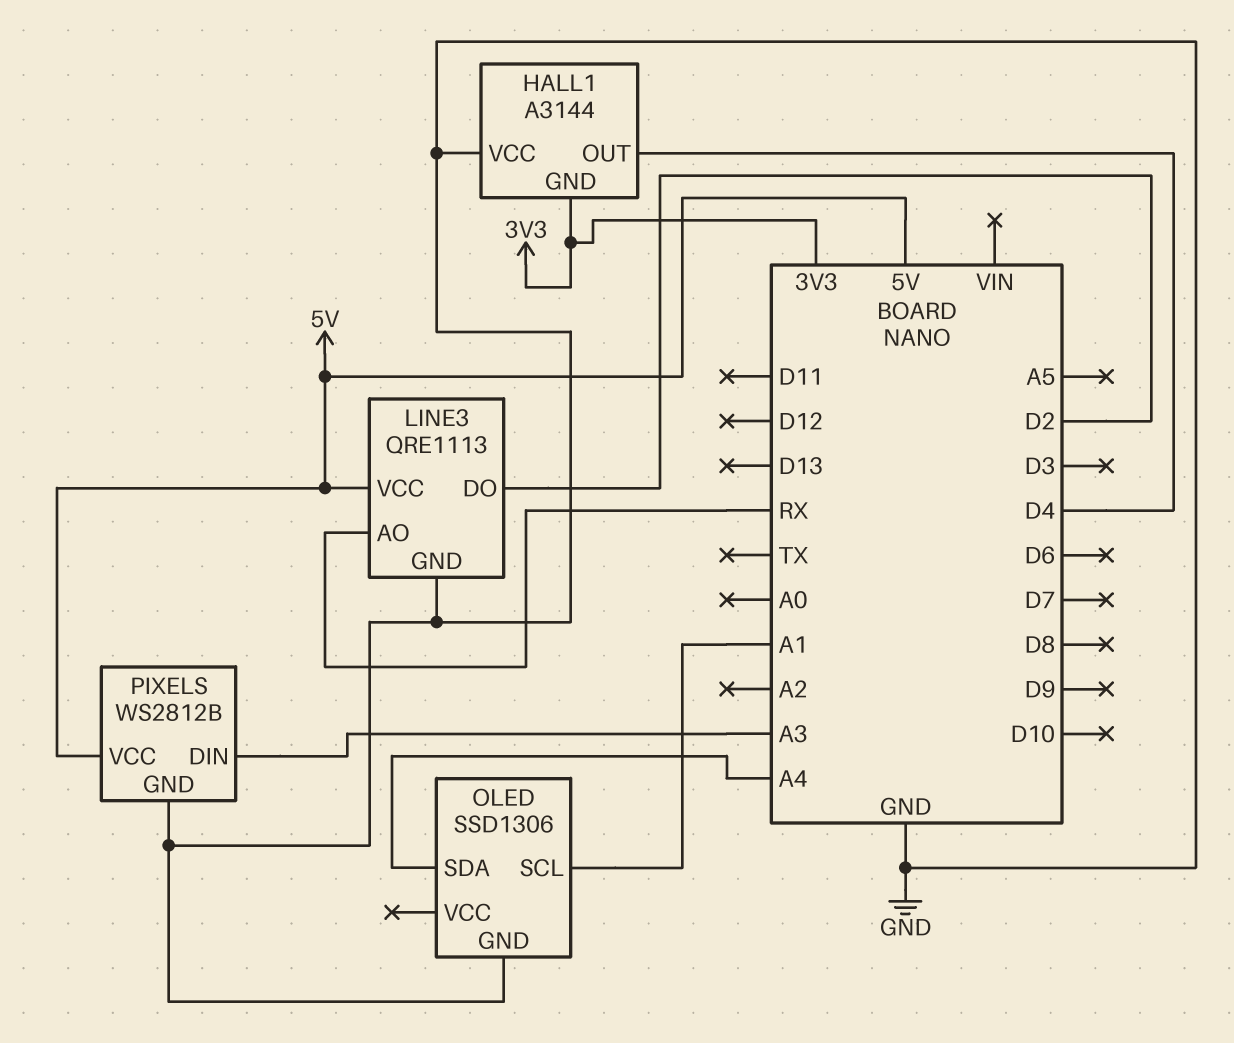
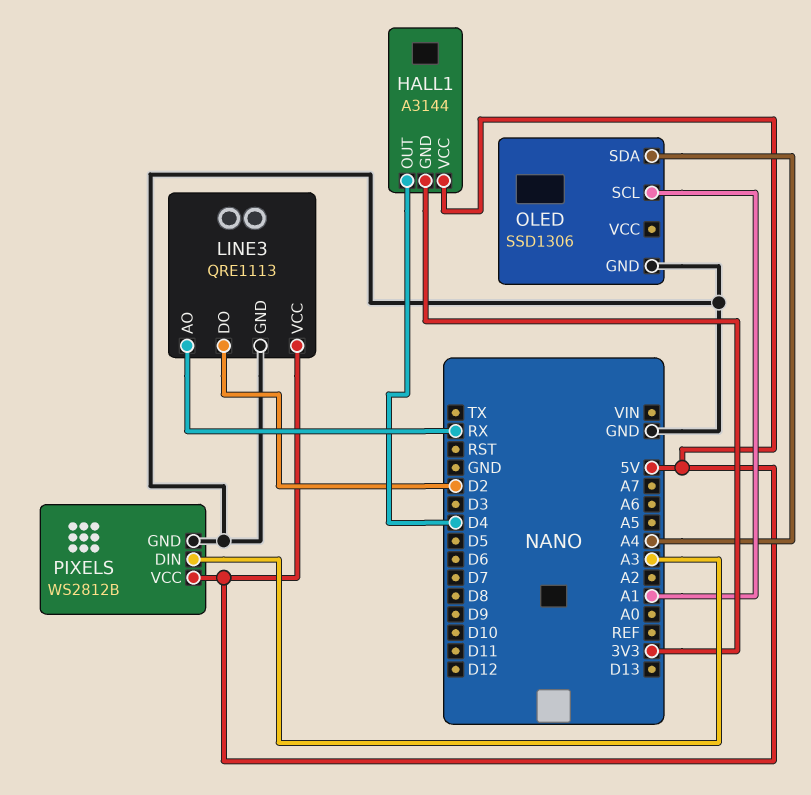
HALL1 pin VCC: GND -> 5V

